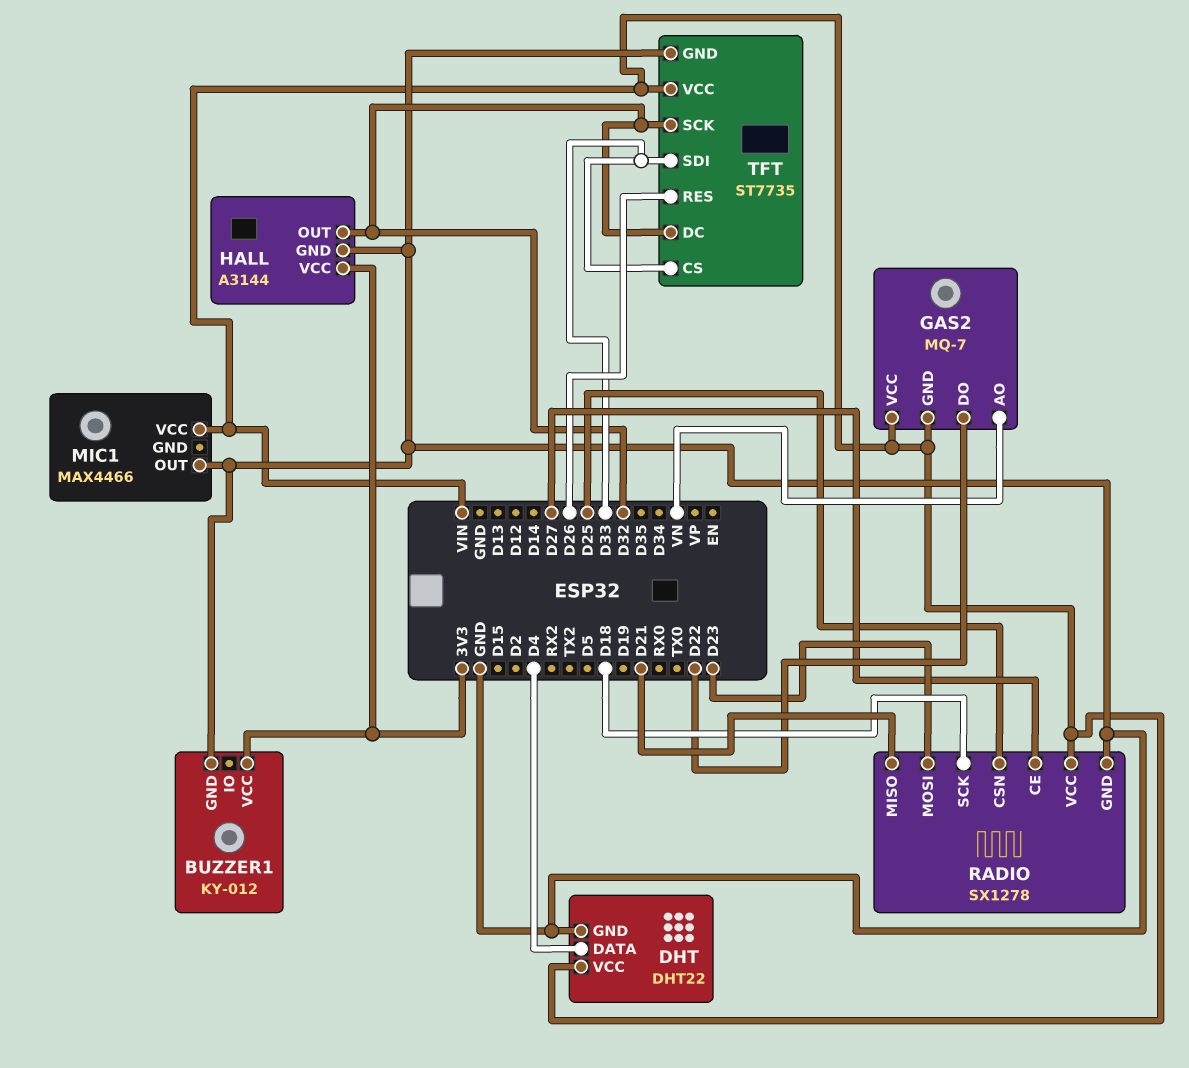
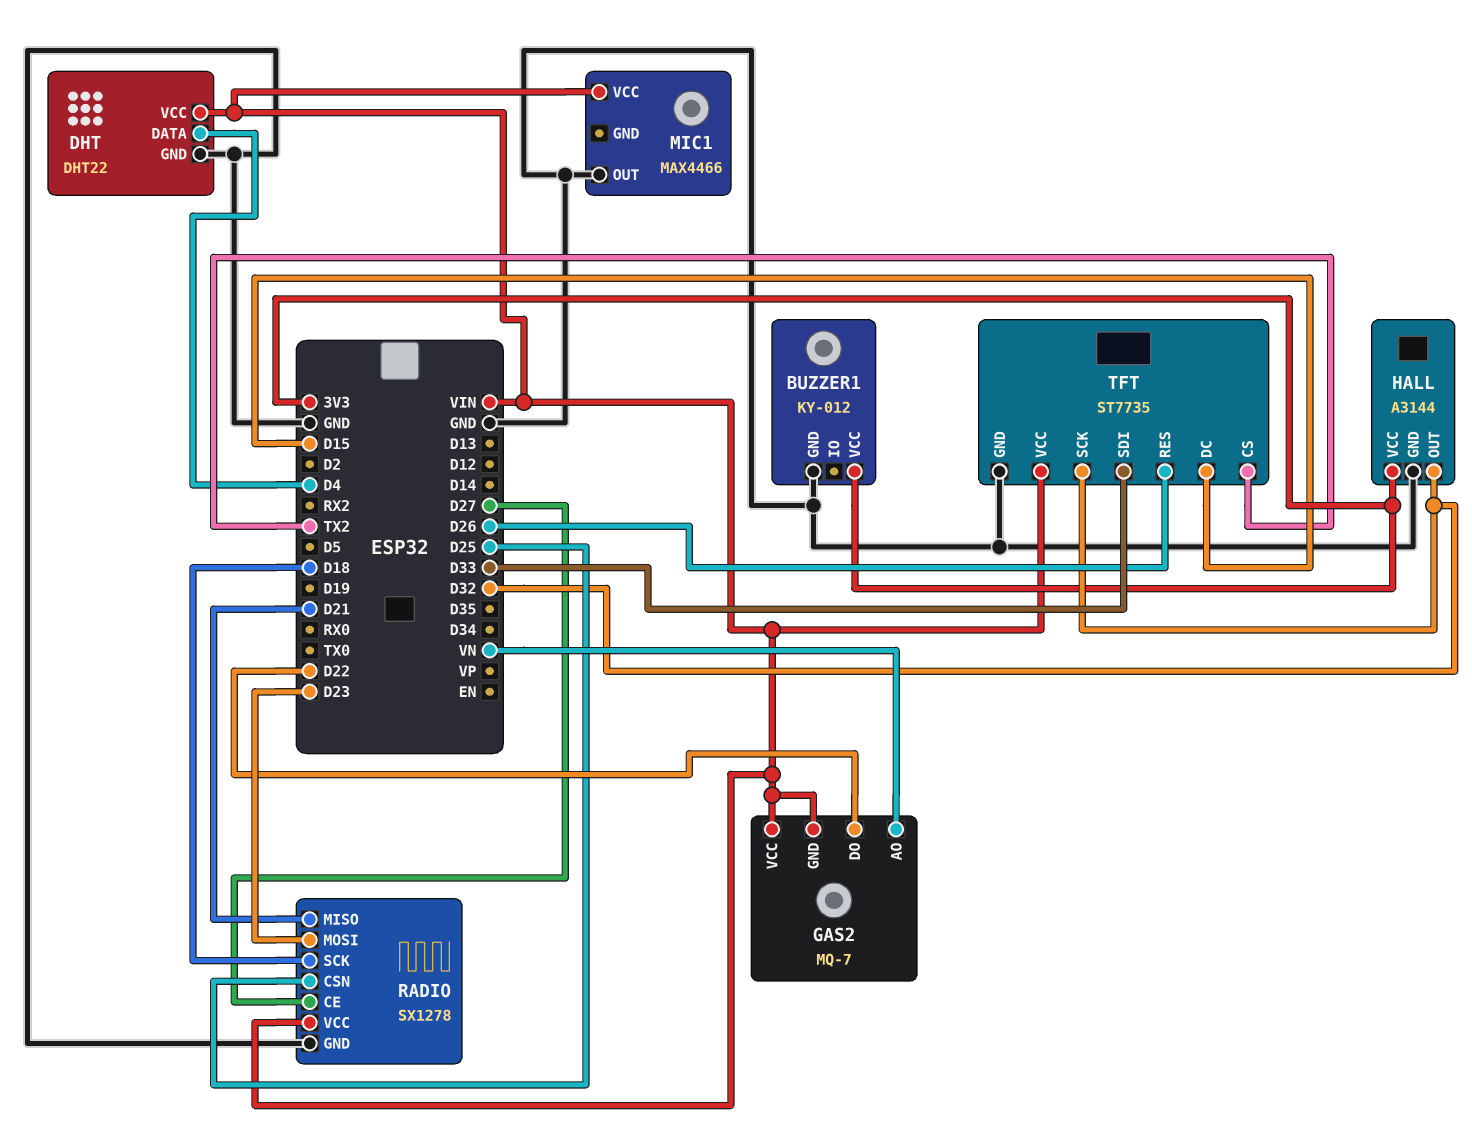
TFT pin CS: D33 -> TX2
TFT pin DC: D32 -> D15

